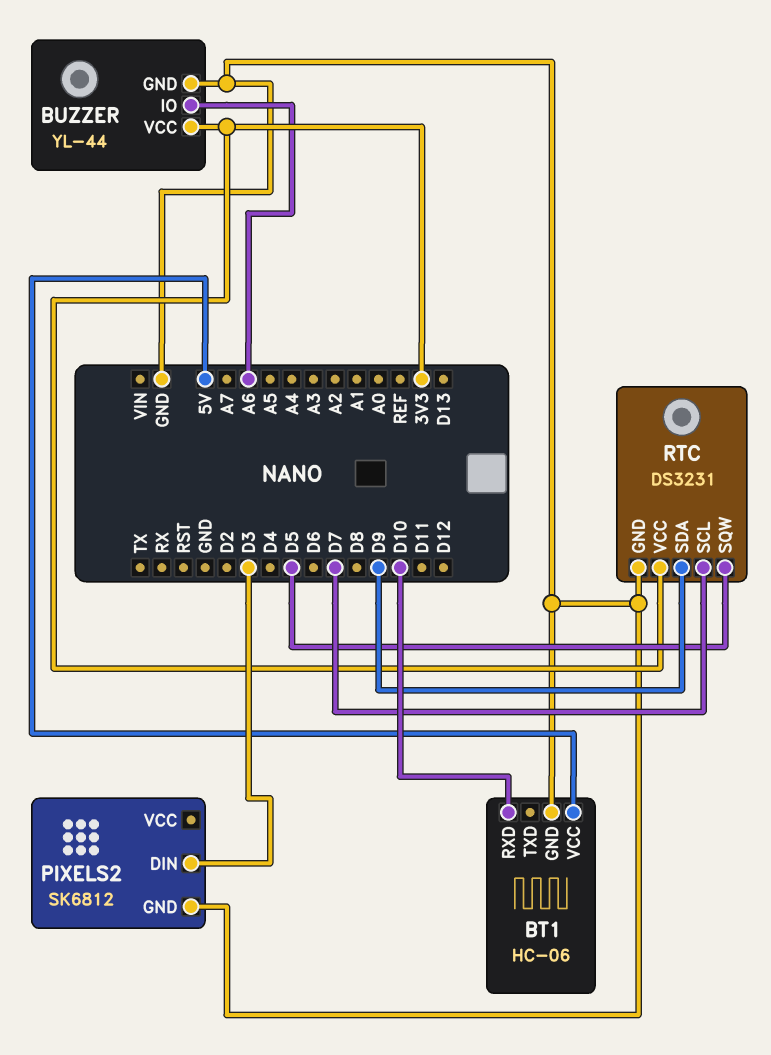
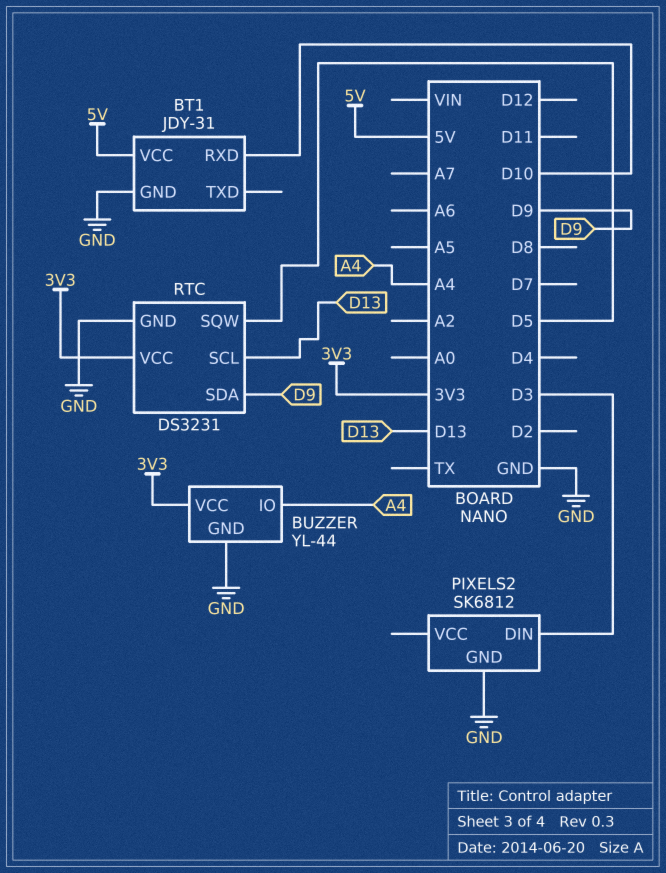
BT1: HC-06 -> JDY-31
BUZZER pin IO: A6 -> A4
RTC pin SCL: D7 -> D13

